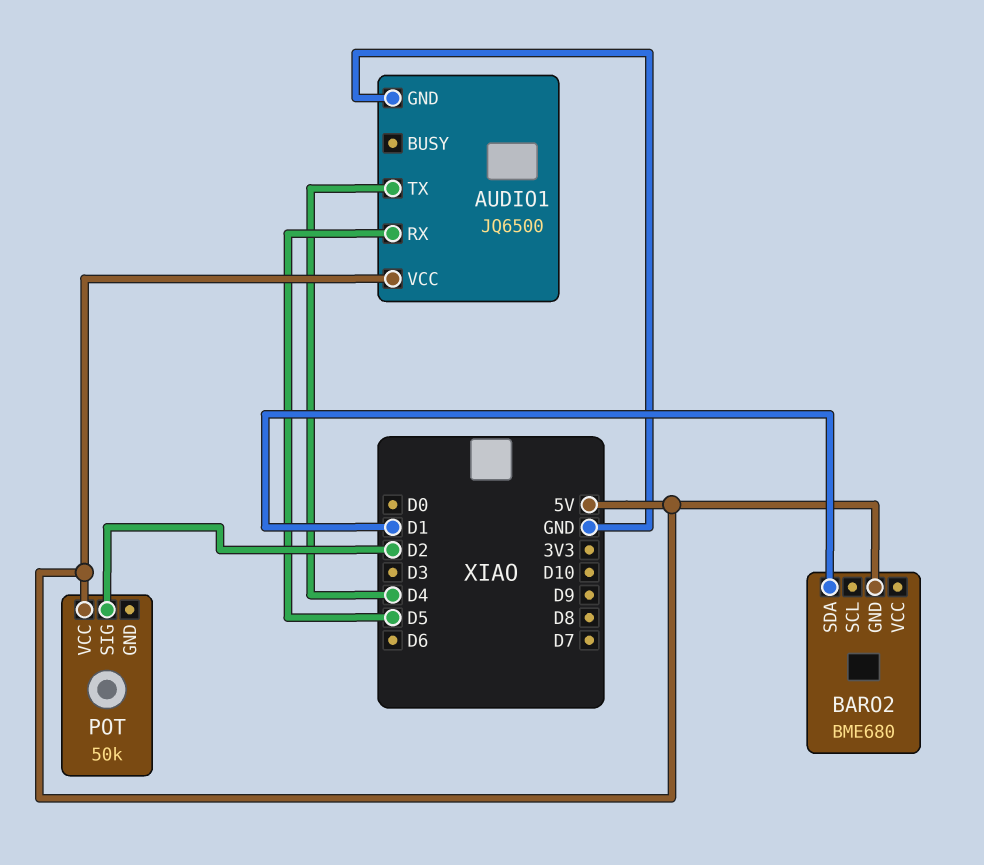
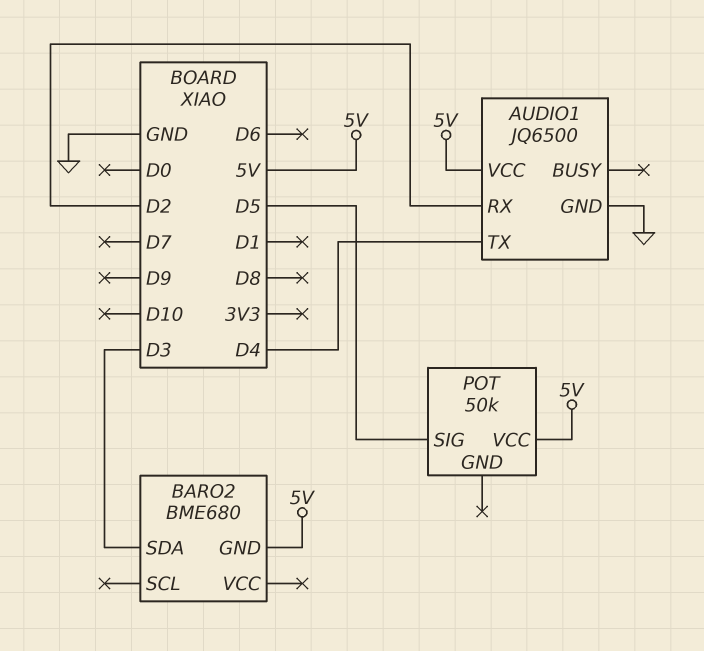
AUDIO1 pin RX: D5 -> D2
BARO2 pin SDA: D1 -> D3
POT pin SIG: D2 -> D5

